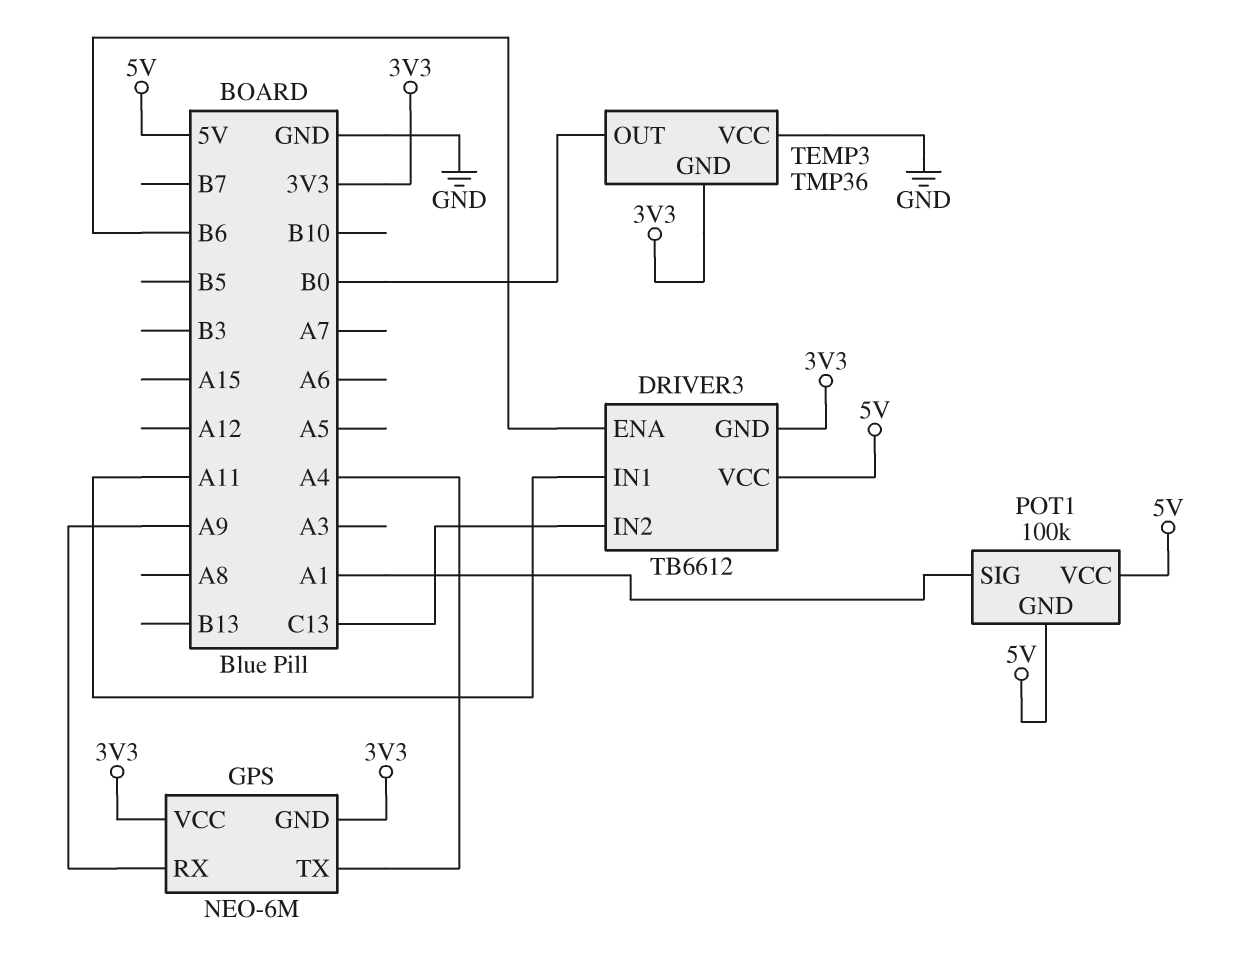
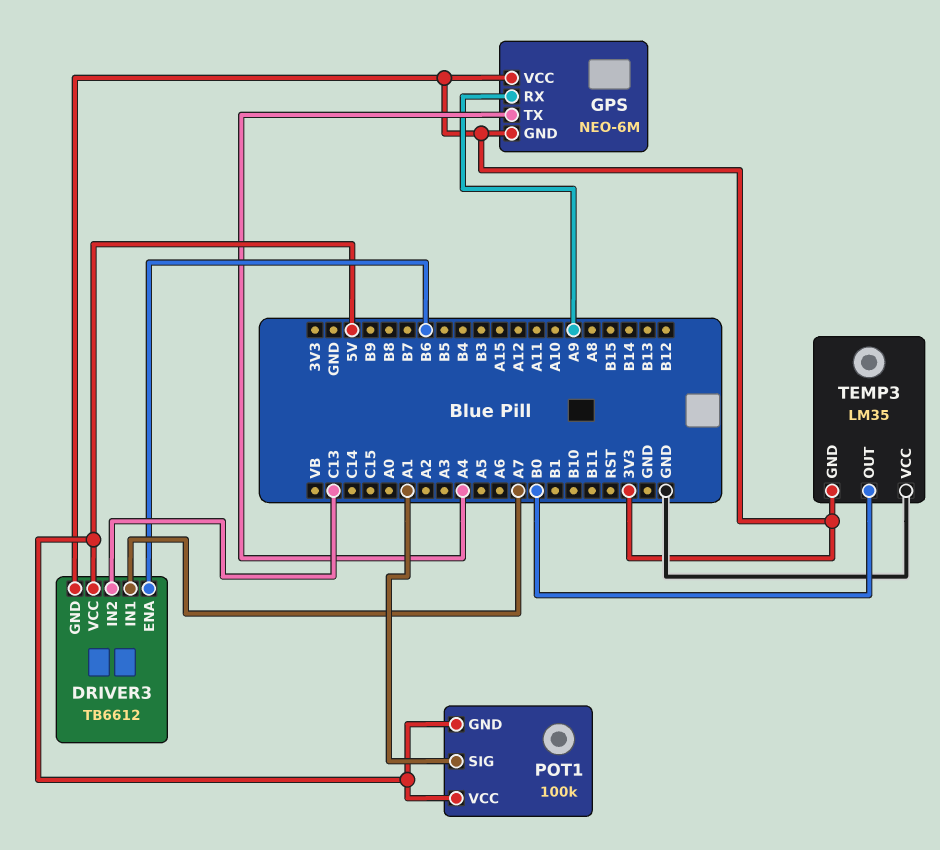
DRIVER3 pin IN1: A11 -> A7
TEMP3: TMP36 -> LM35

